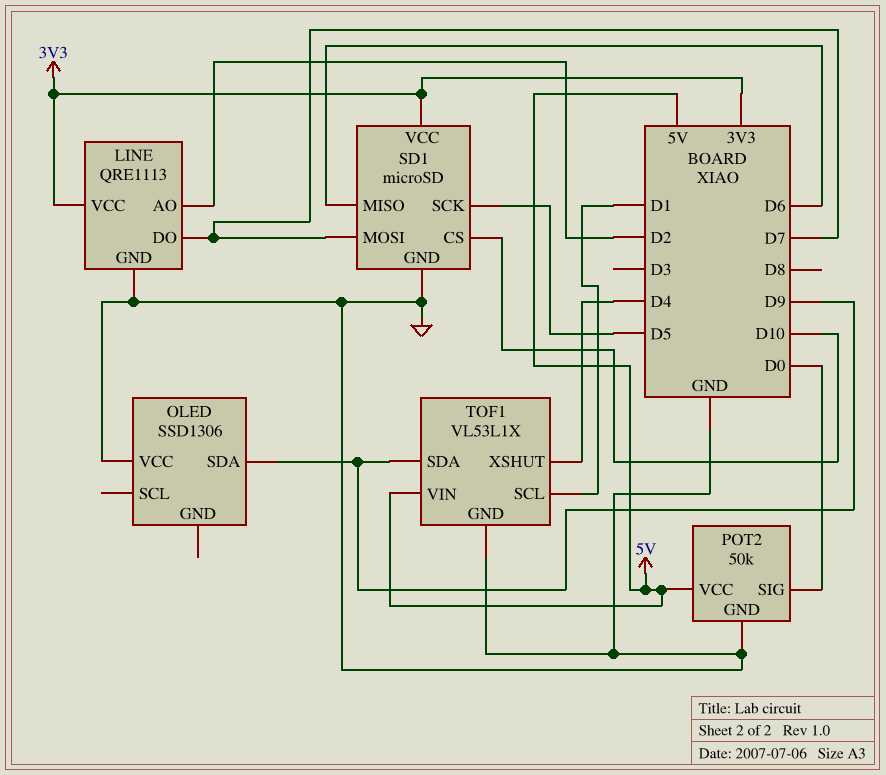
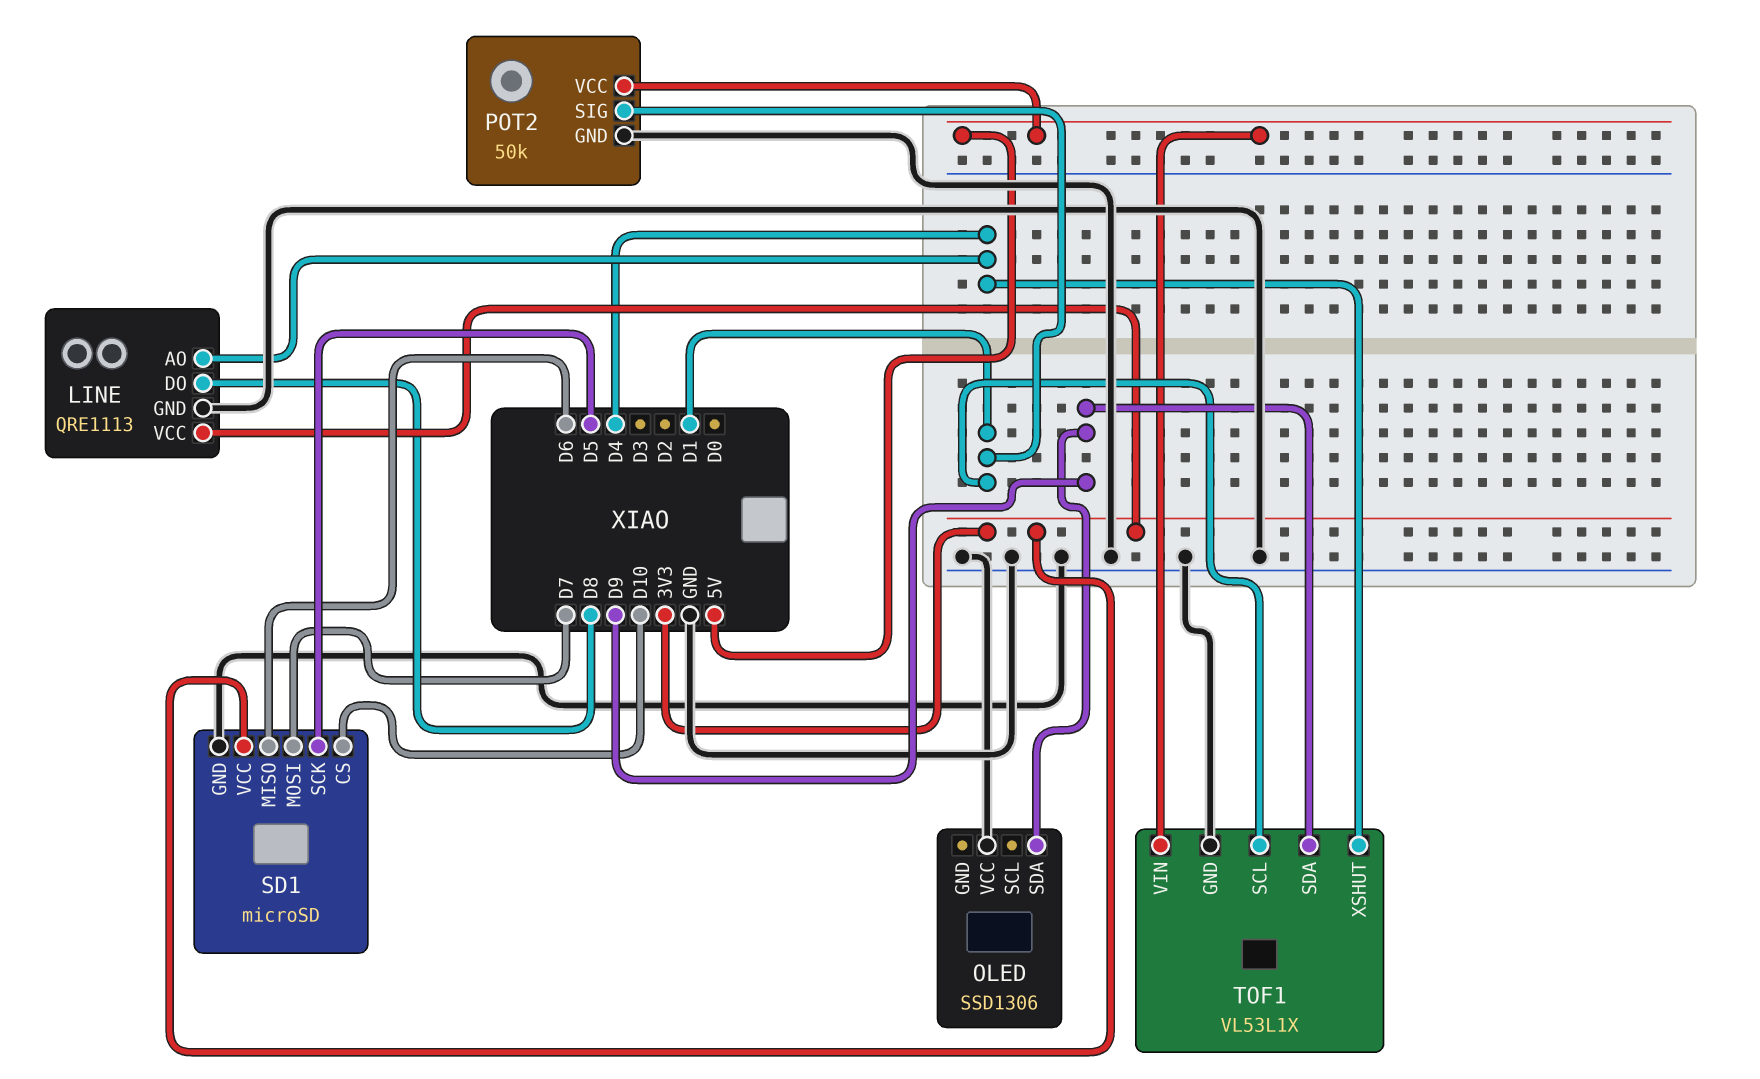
LINE pin AO: D2 -> D4
LINE pin DO: D7 -> D8
POT2 pin SIG: D0 -> D1

